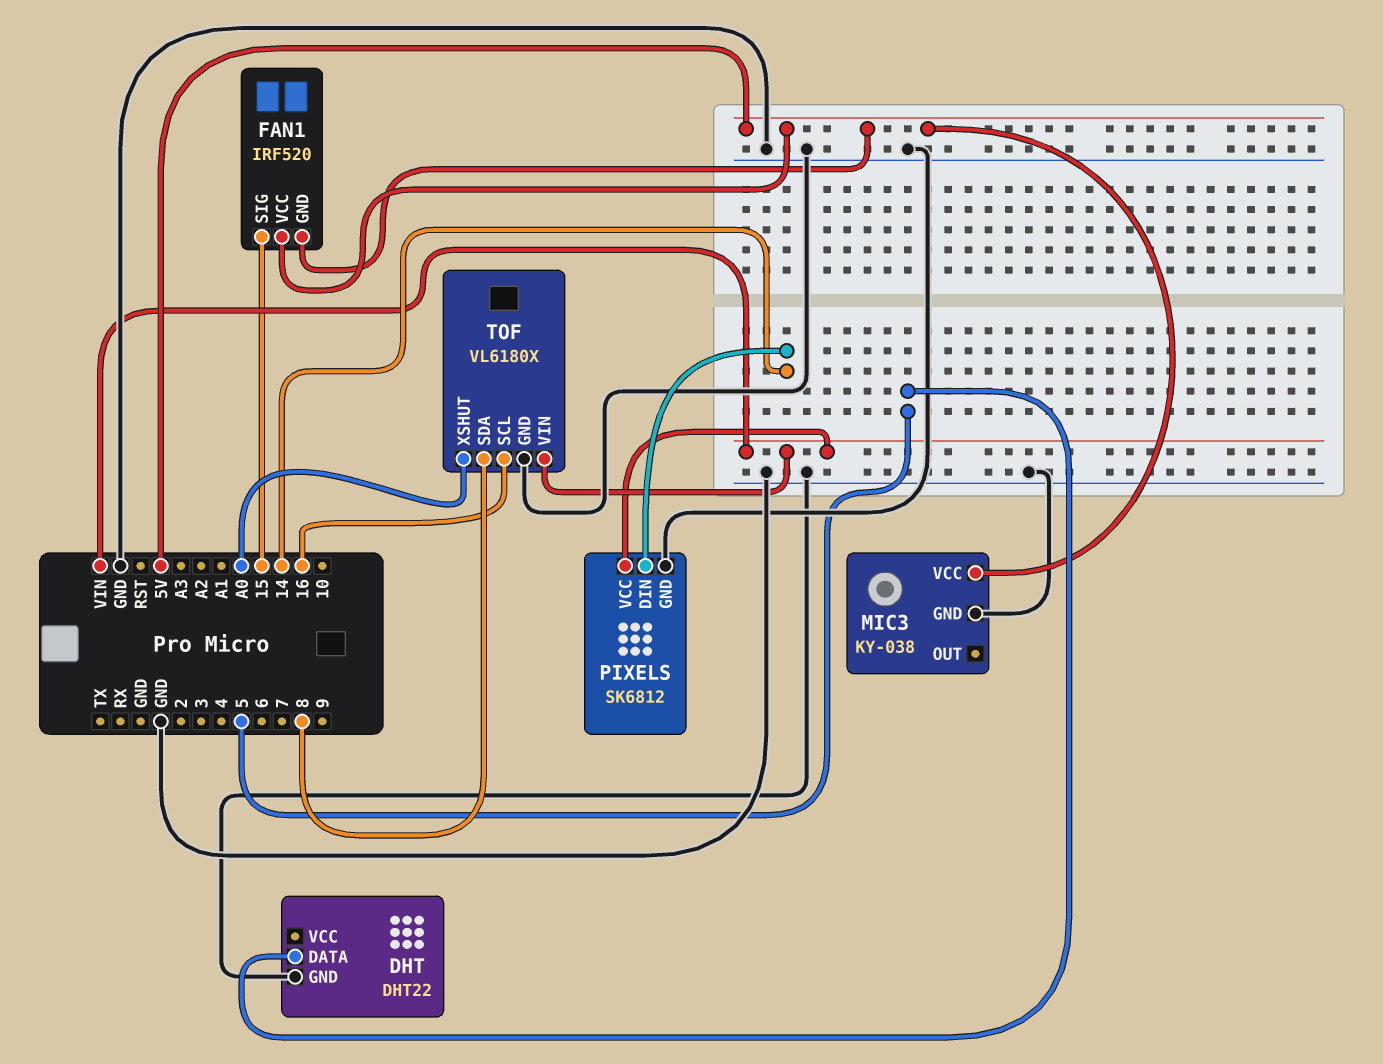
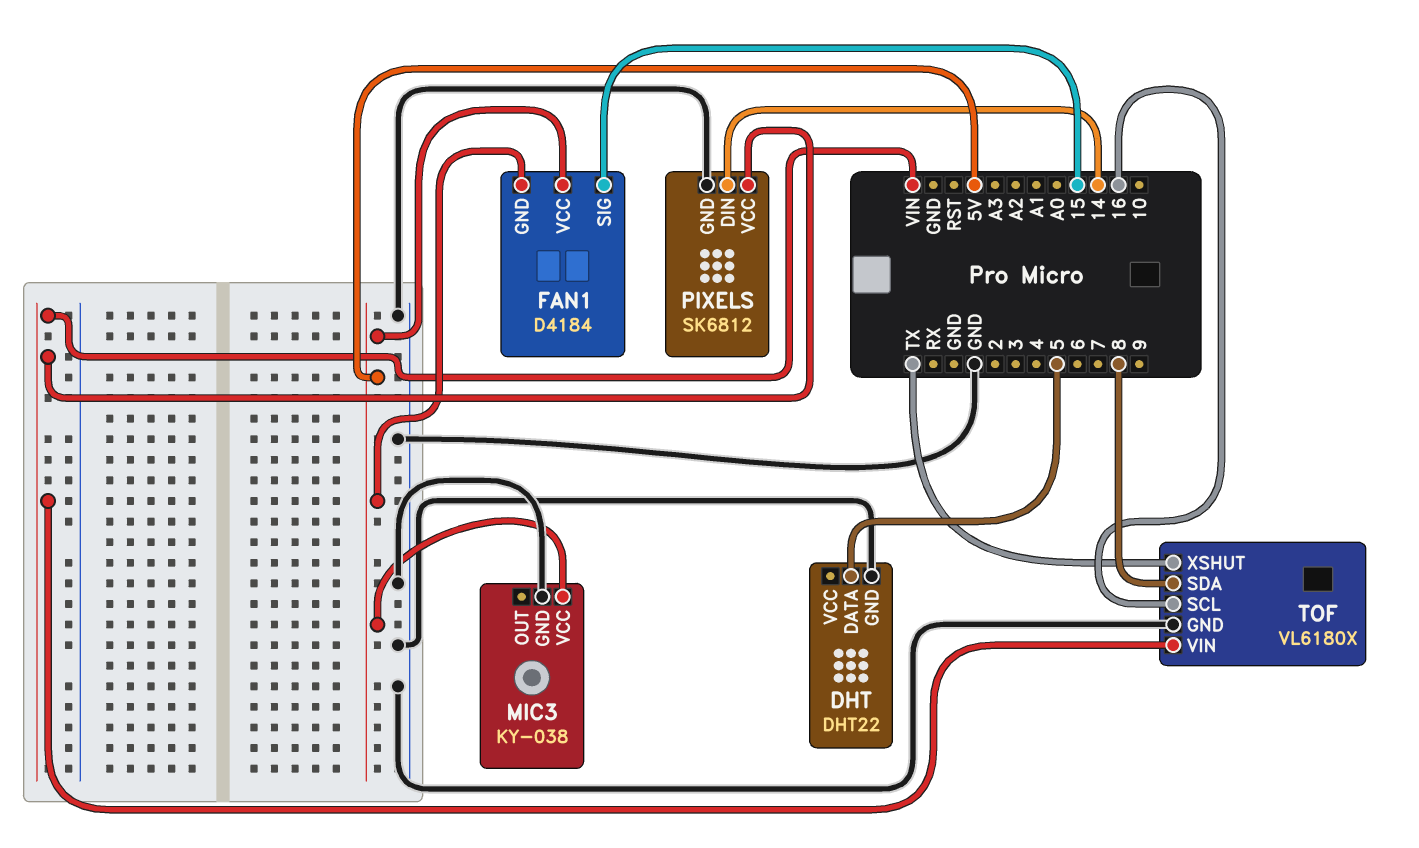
FAN1: IRF520 -> D4184
TOF pin XSHUT: A0 -> TX

